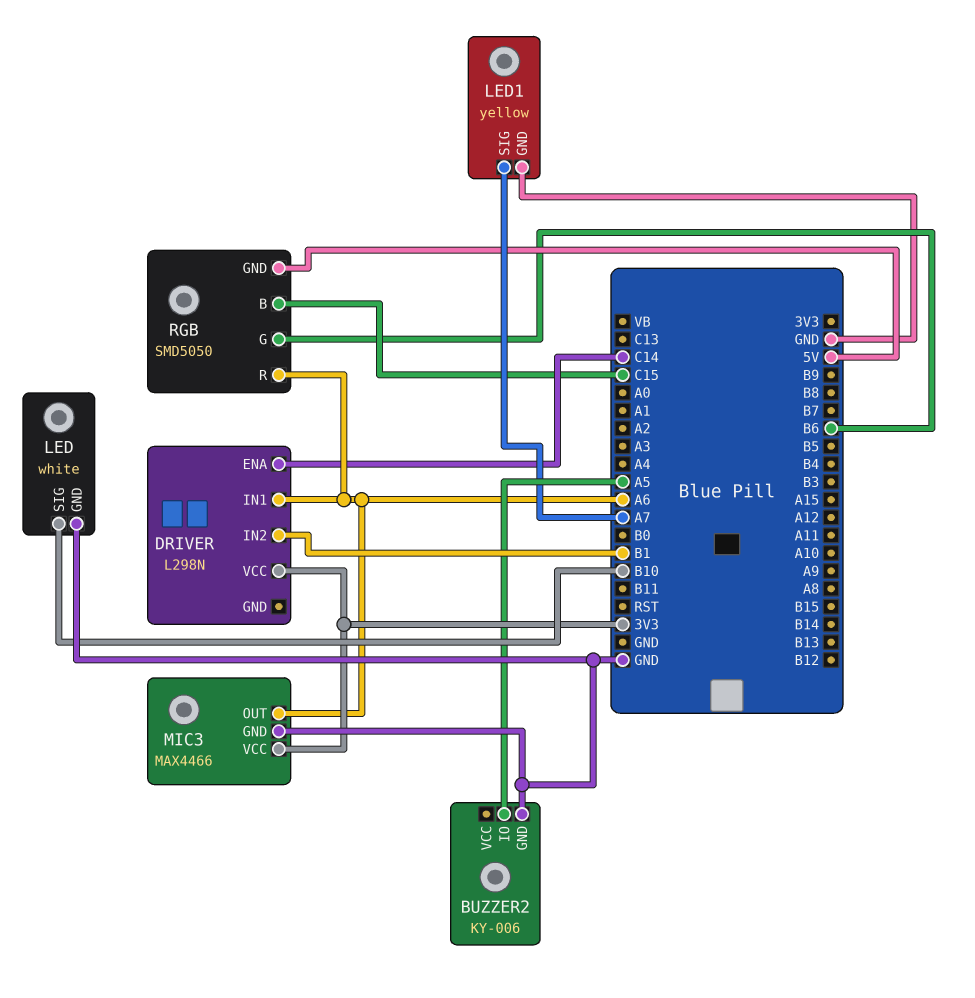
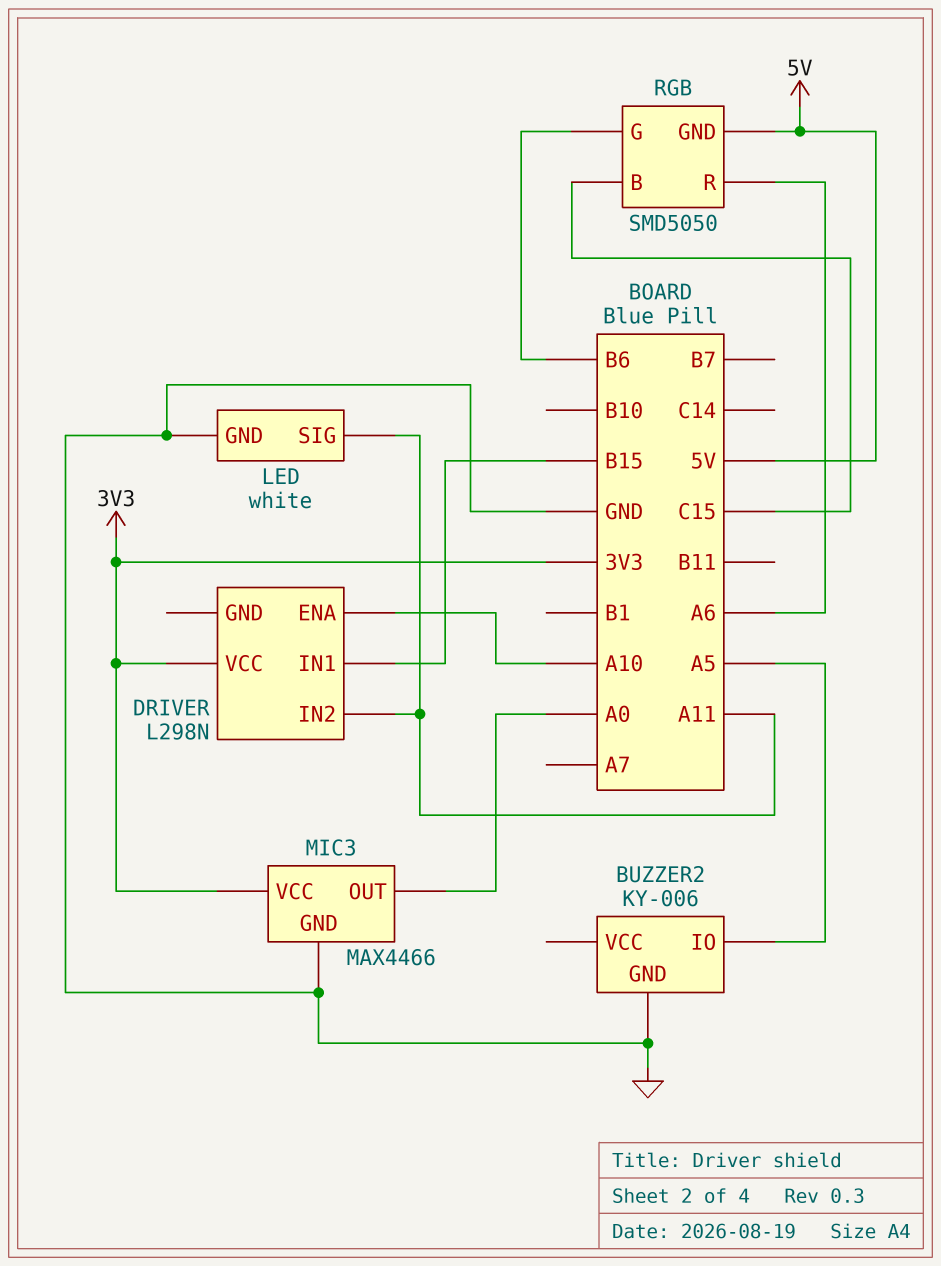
DRIVER pin ENA: C14 -> A10
DRIVER pin IN1: A6 -> B15
DRIVER pin IN2: B1 -> A11
LED pin SIG: B10 -> A11
LED1: yellow -> none
LED1 pin GND: GND -> none
LED1 pin SIG: A7 -> none
MIC3 pin OUT: A6 -> A0

